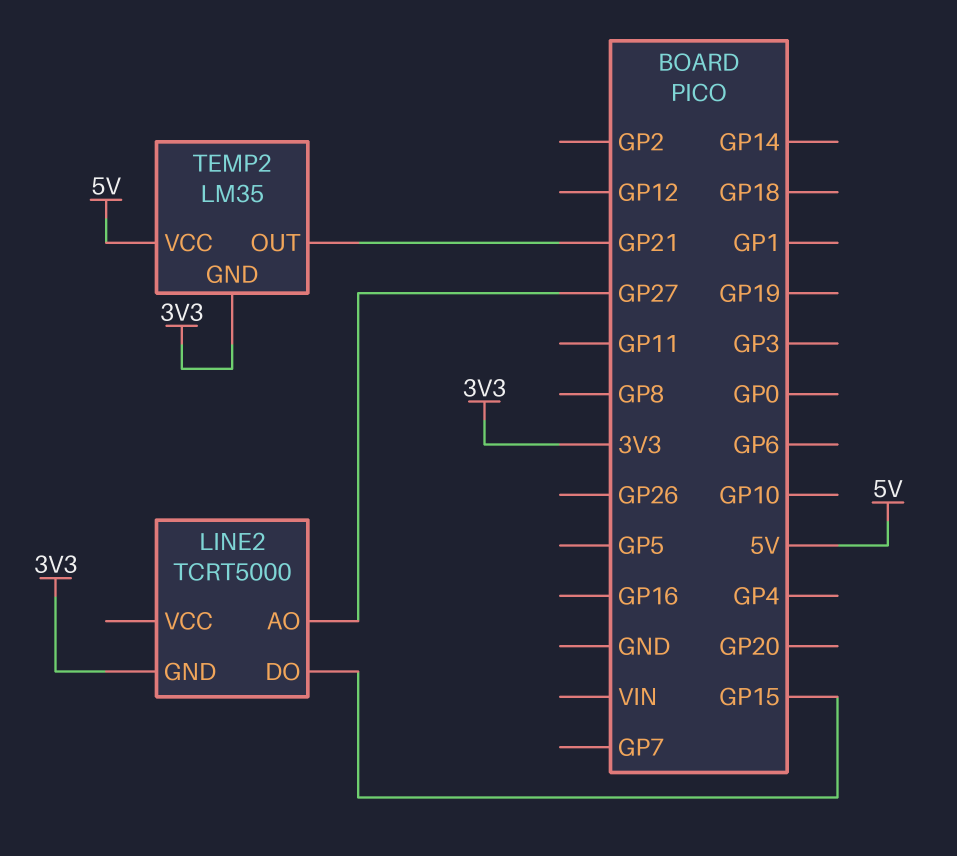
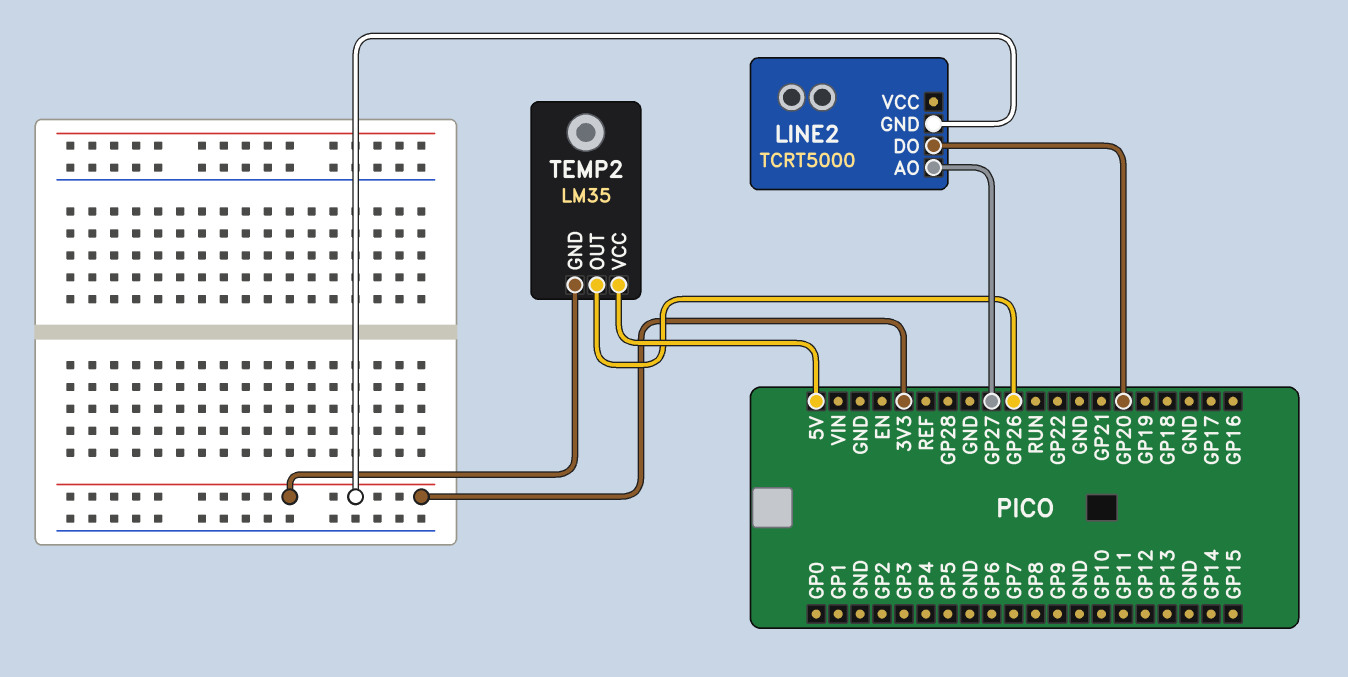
LINE2 pin DO: GP15 -> GP20
TEMP2 pin OUT: GP21 -> GP26

